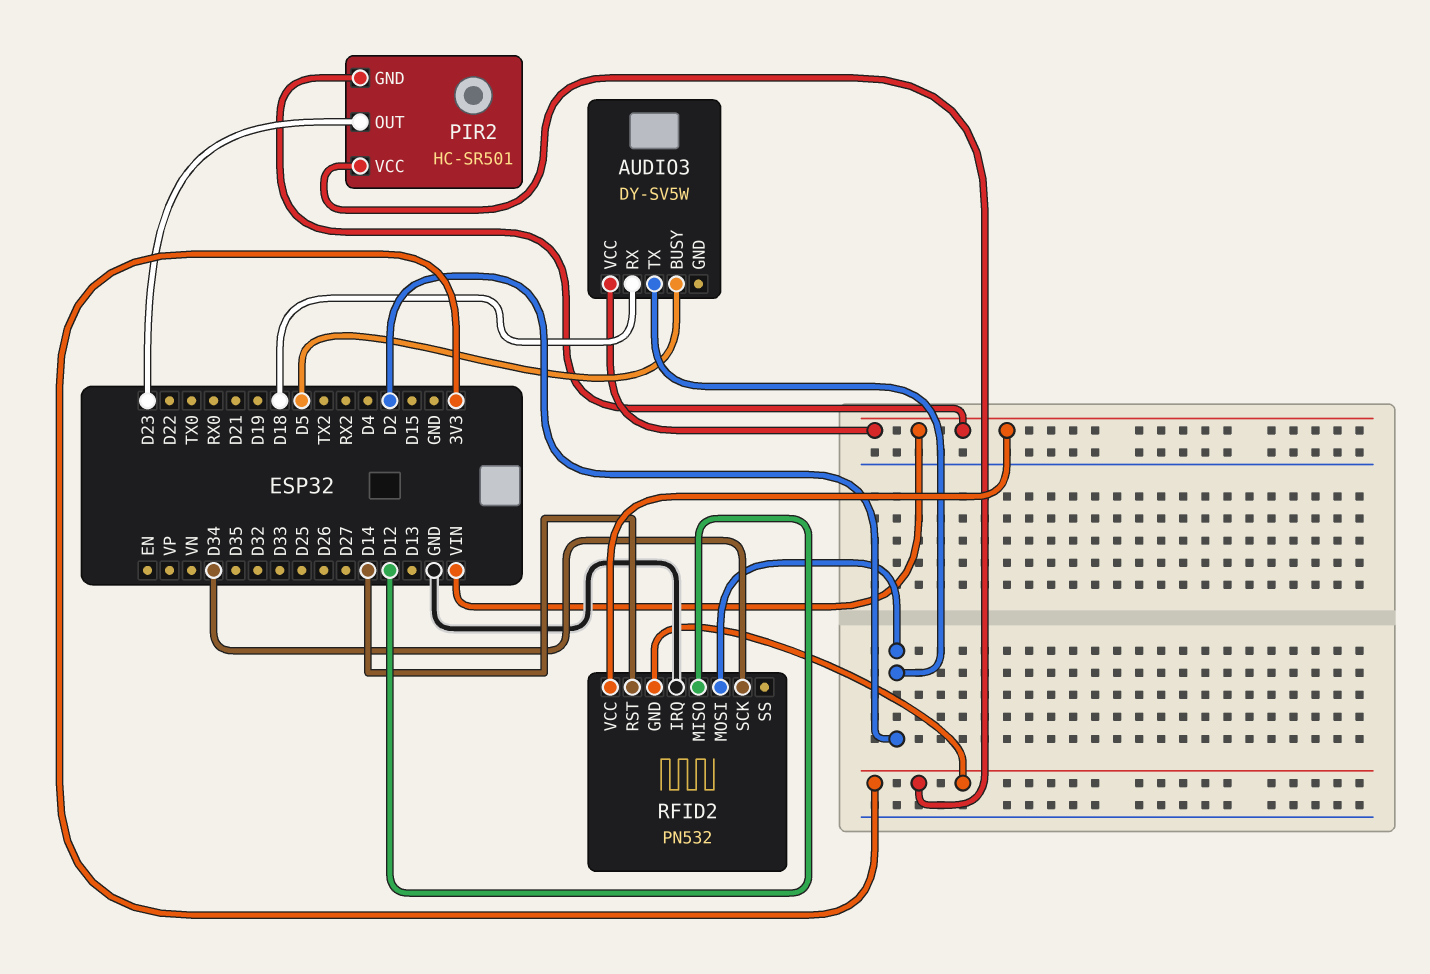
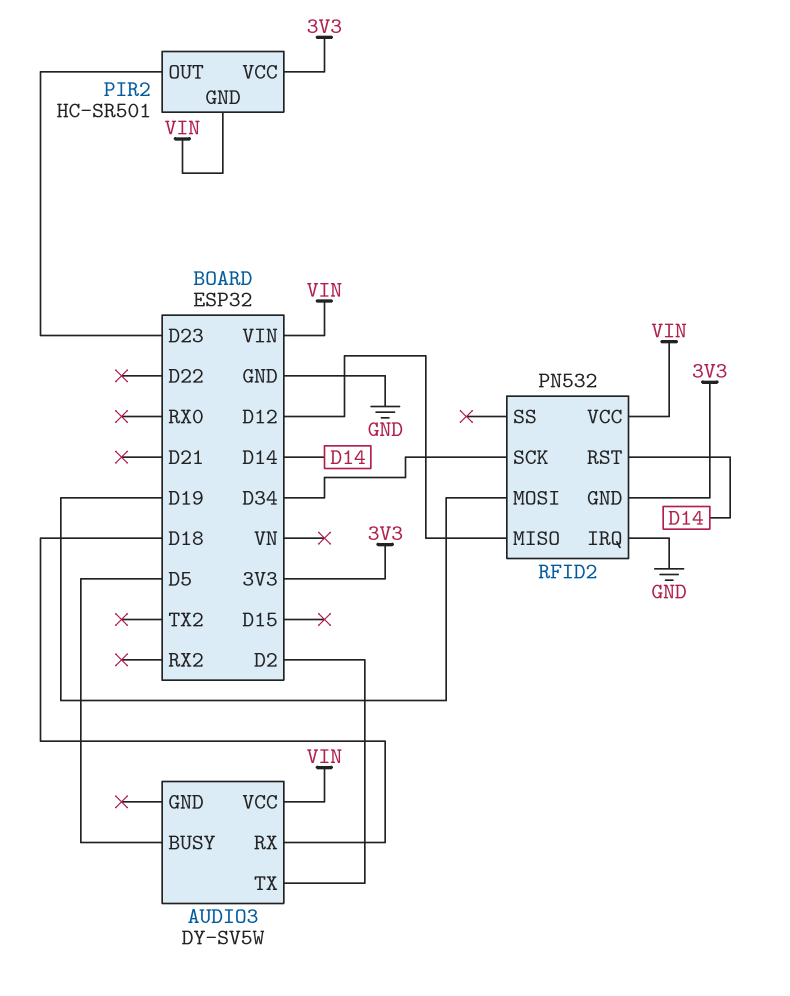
RFID2 pin MOSI: D2 -> D19

